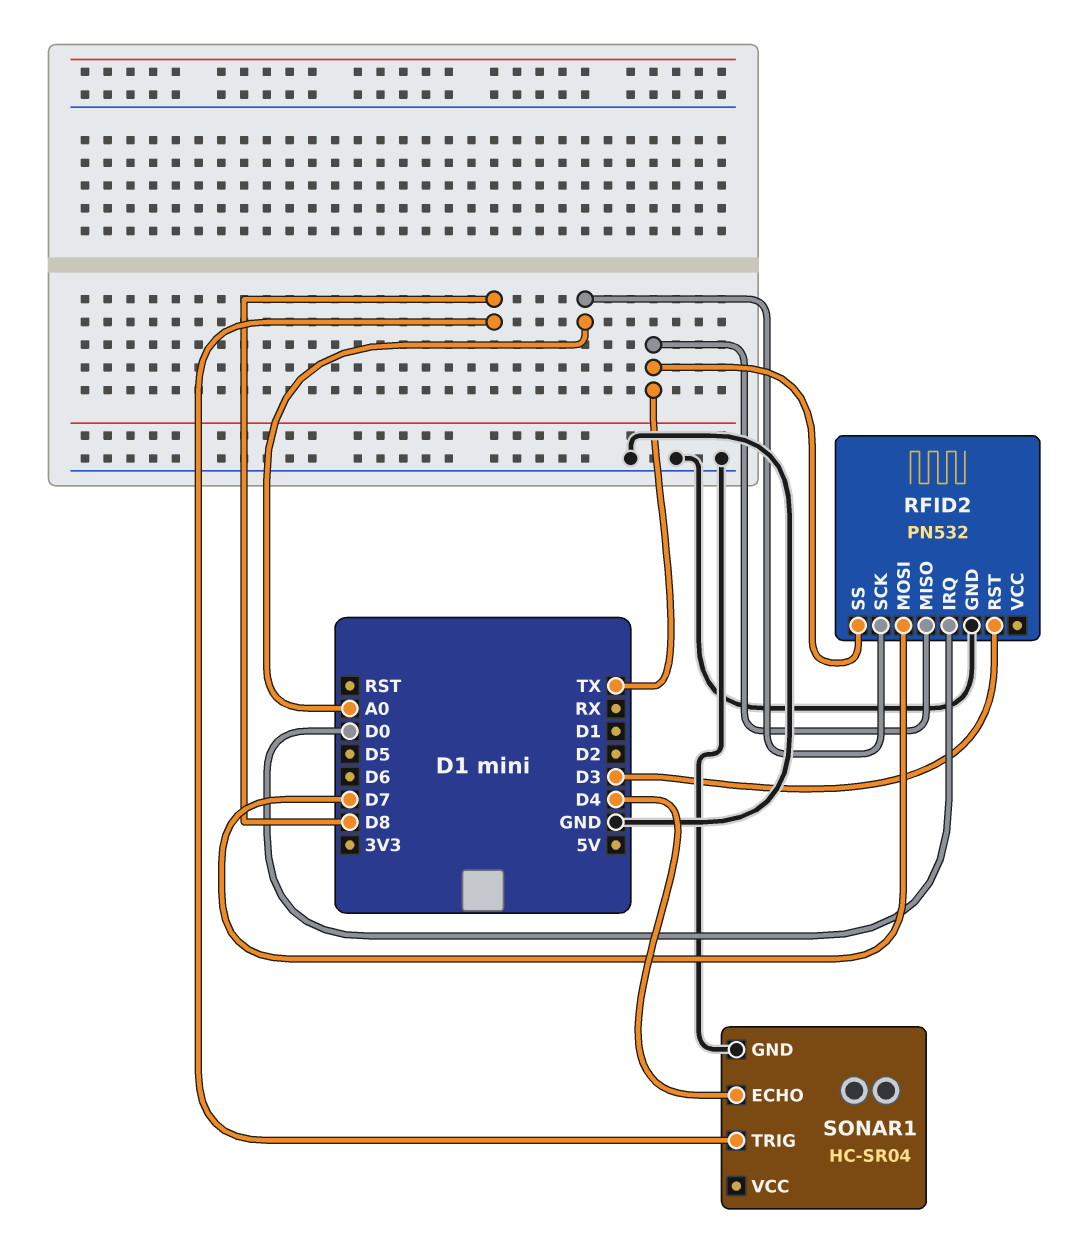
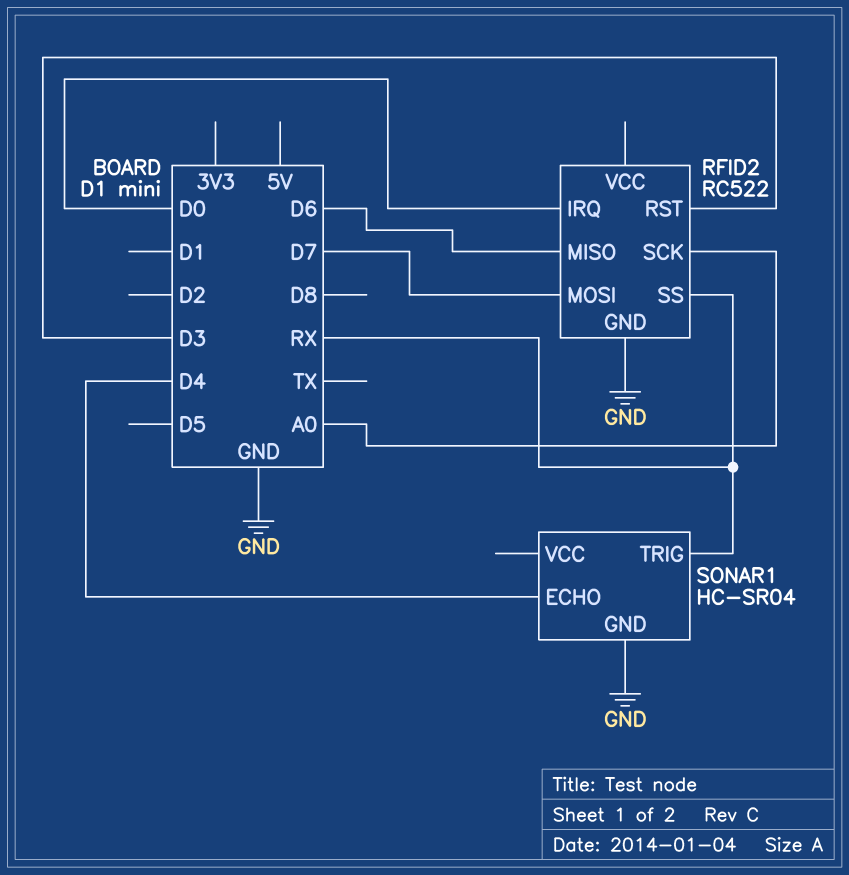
RFID2: PN532 -> RC522
RFID2 pin MISO: TX -> D6
RFID2 pin SS: TX -> RX
SONAR1 pin TRIG: D8 -> RX

